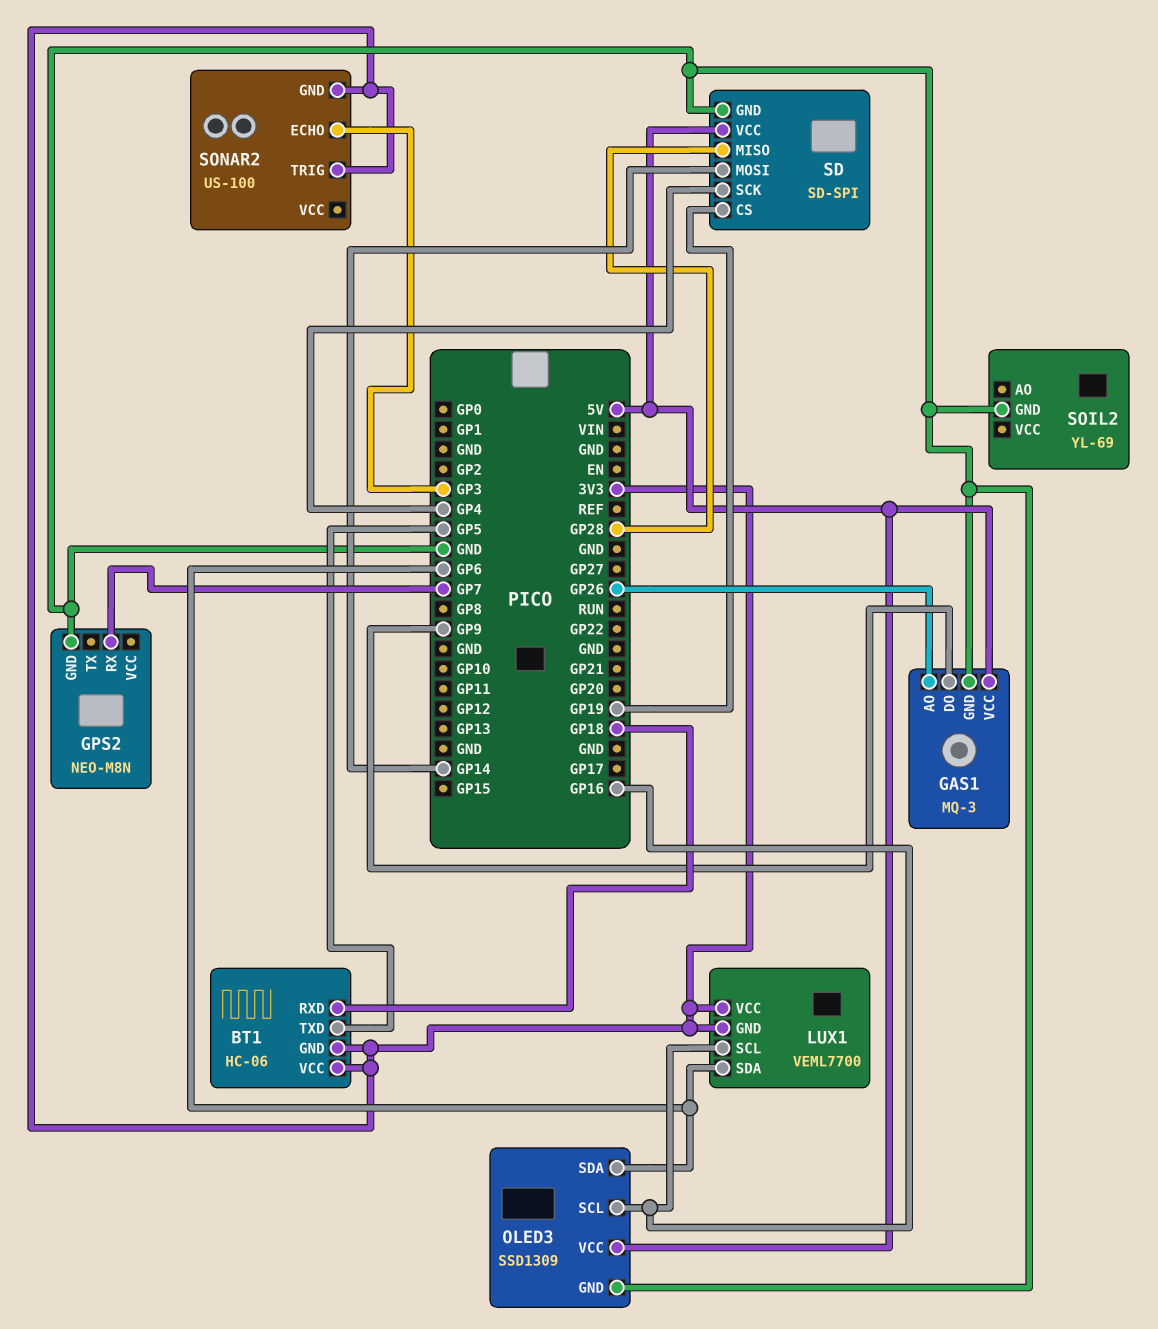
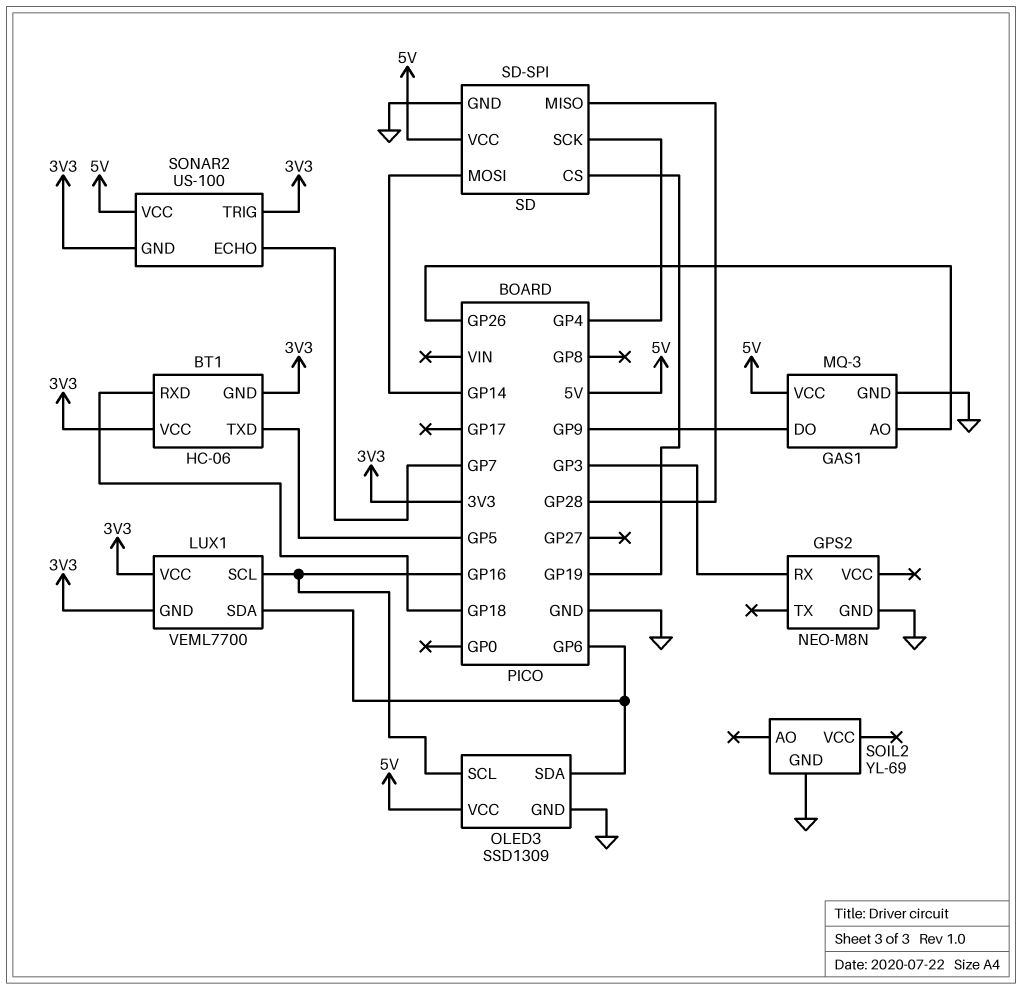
GPS2 pin RX: GP7 -> GP3
SONAR2 pin ECHO: GP3 -> GP7
SONAR2 pin VCC: none -> 5V

